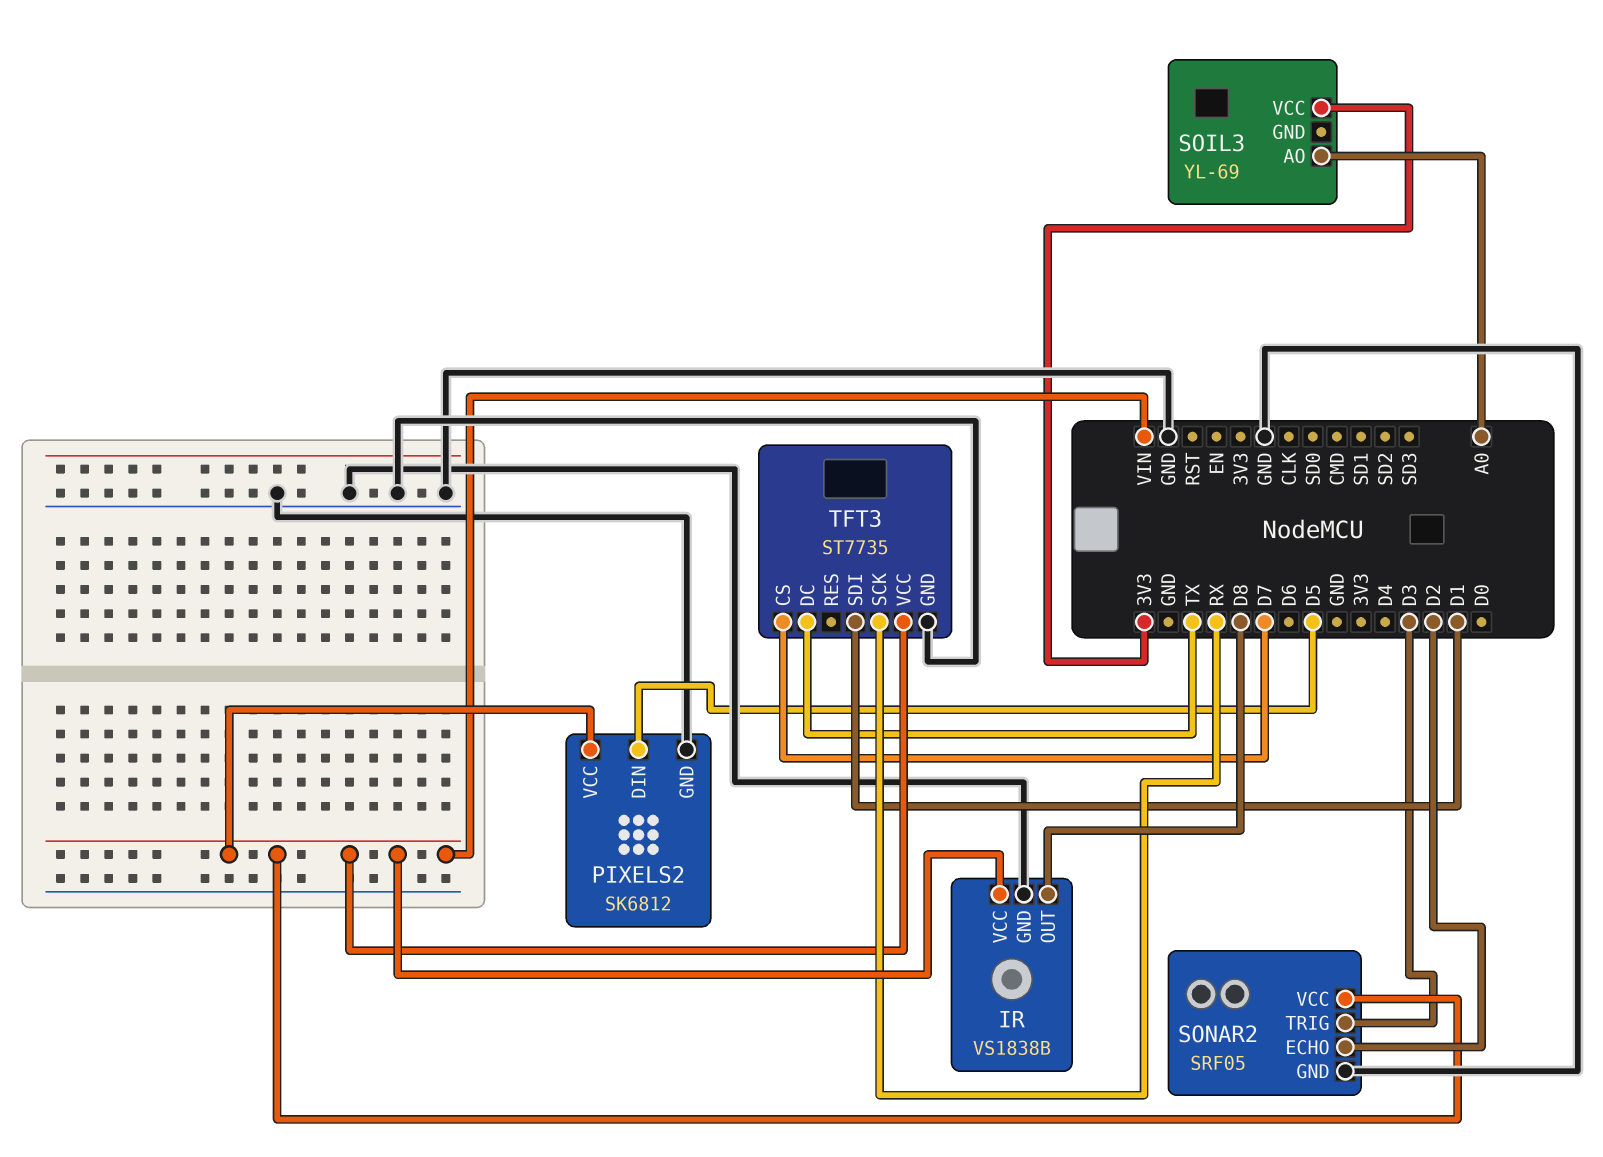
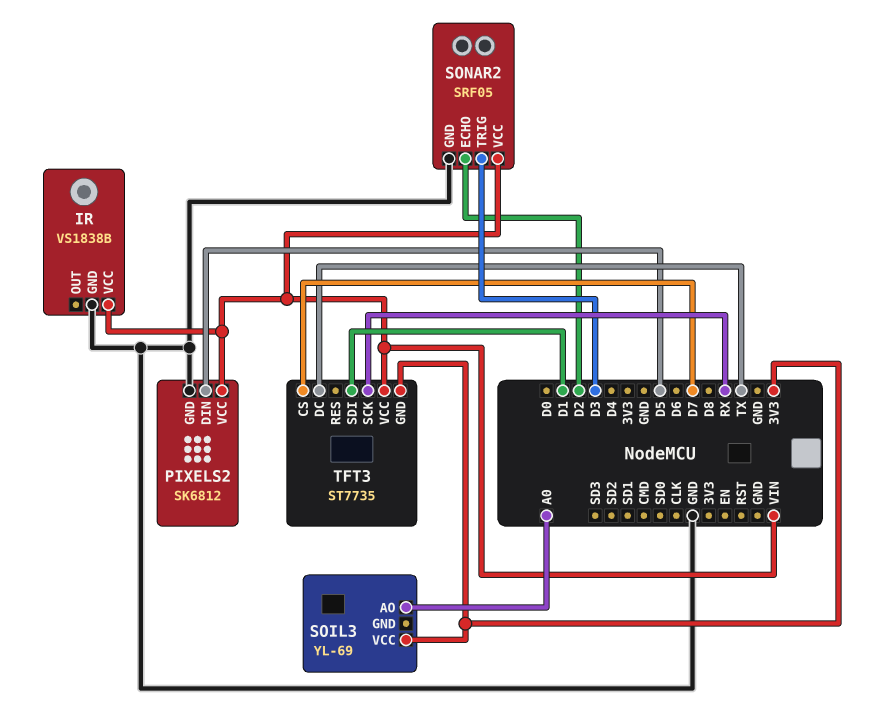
IR pin OUT: D8 -> none
TFT3 pin GND: GND -> 3V3

